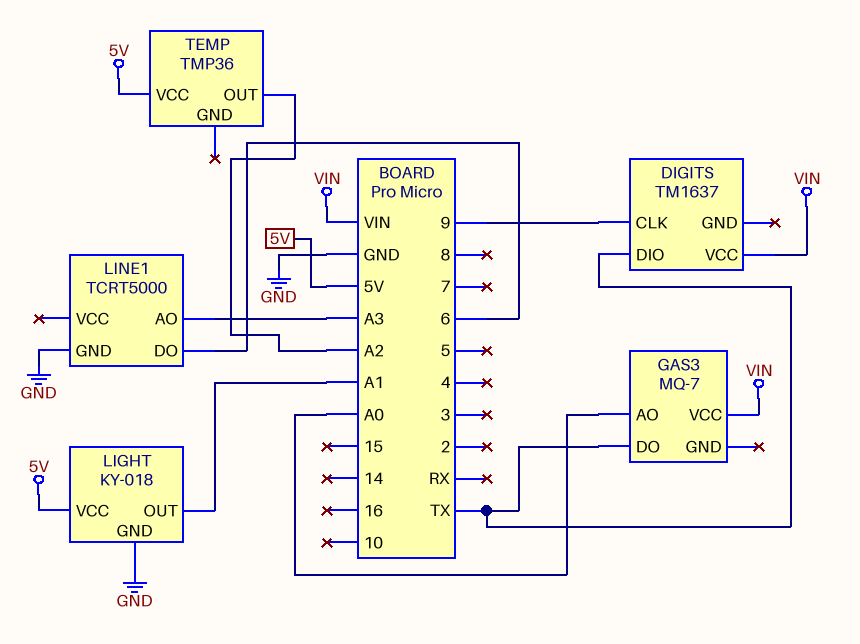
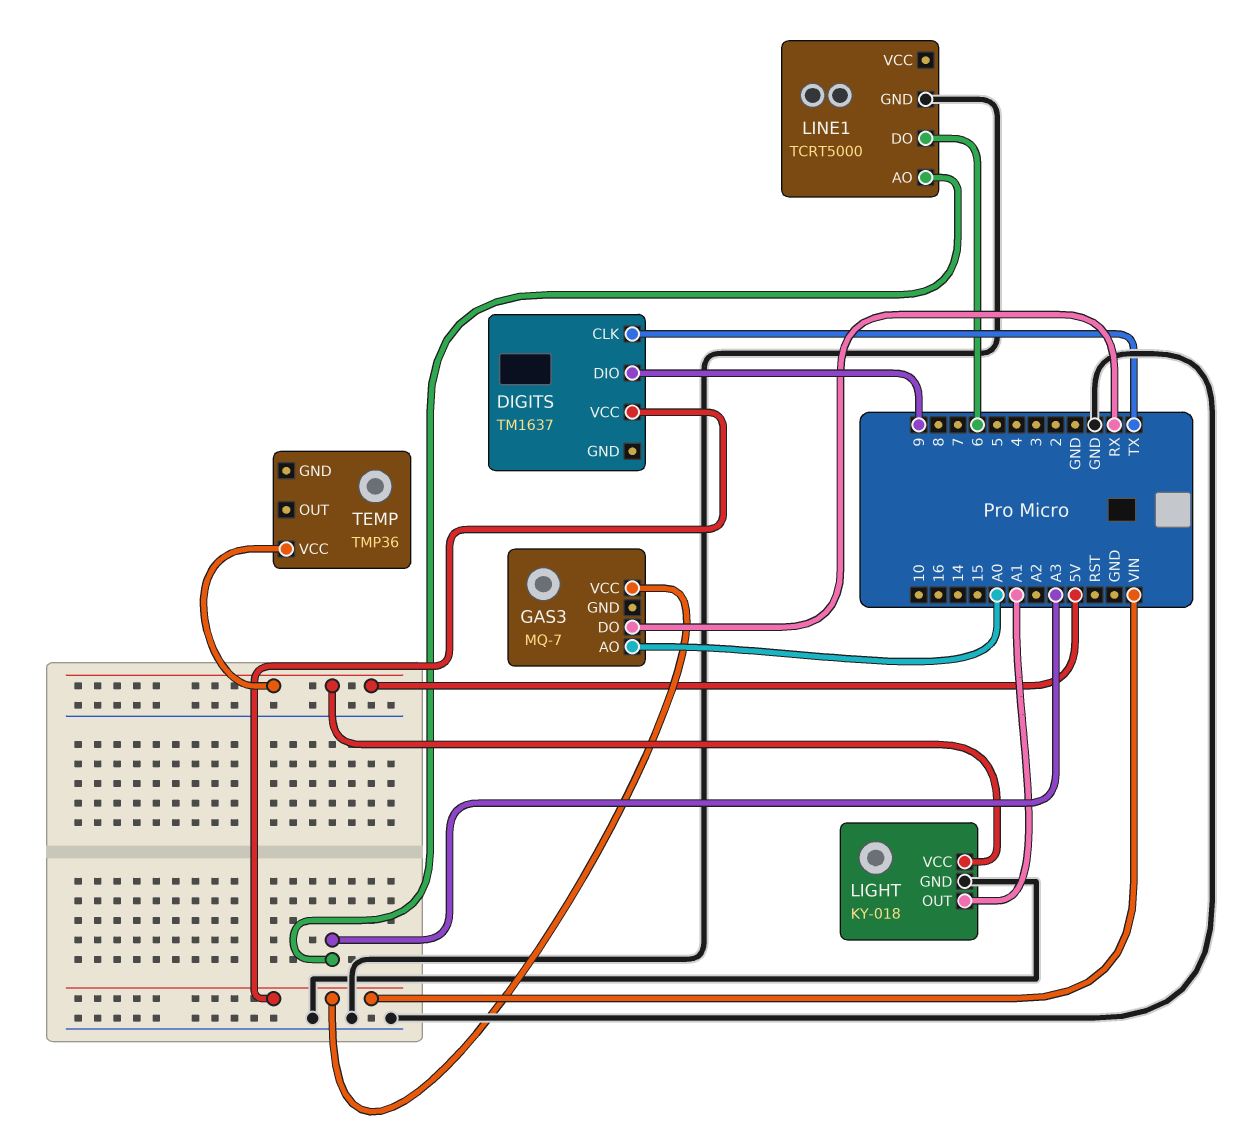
DIGITS pin CLK: 9 -> TX
DIGITS pin DIO: TX -> 9
GAS3 pin DO: TX -> RX
TEMP pin OUT: A2 -> none

